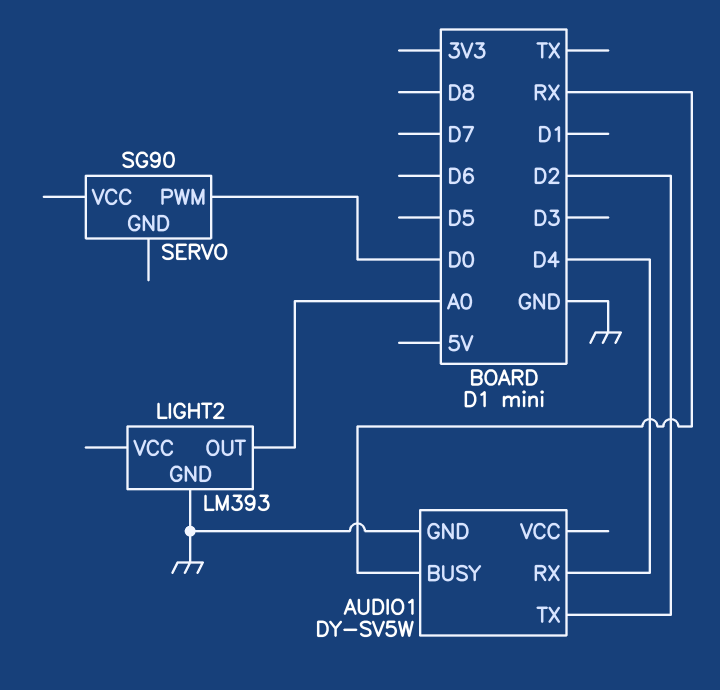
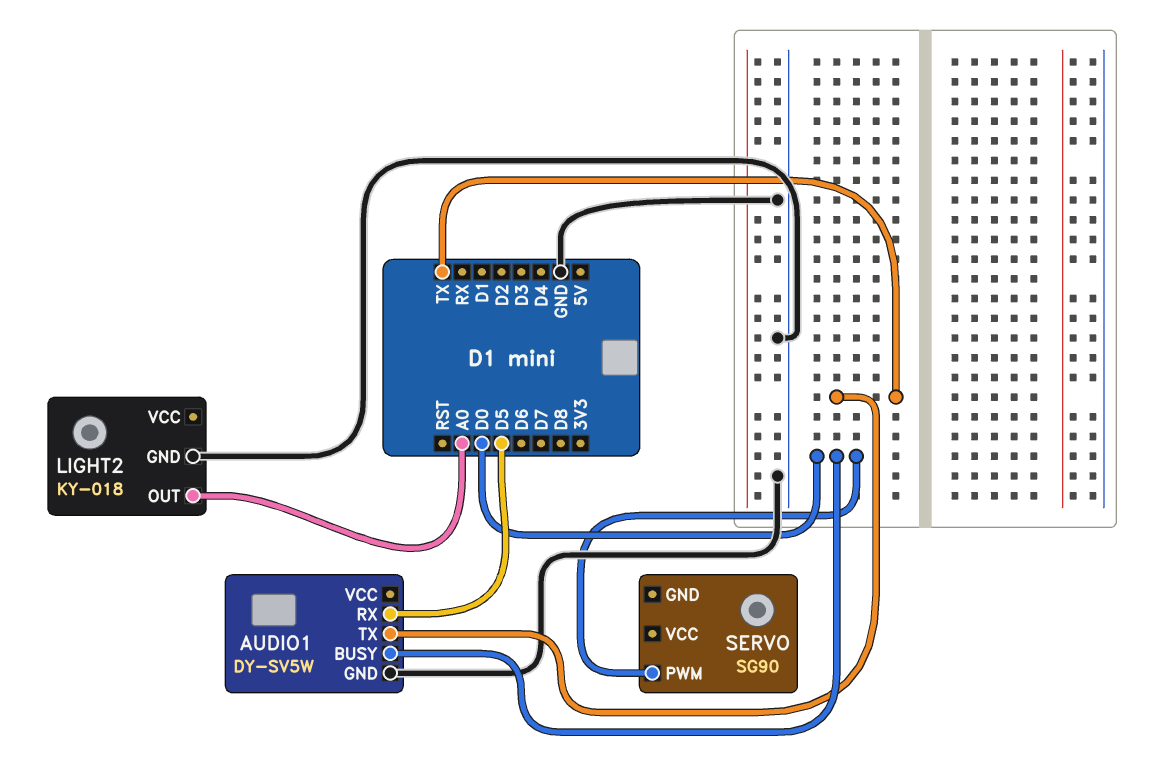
AUDIO1 pin BUSY: RX -> D0
AUDIO1 pin RX: D4 -> D5
AUDIO1 pin TX: D2 -> TX
LIGHT2: LM393 -> KY-018

